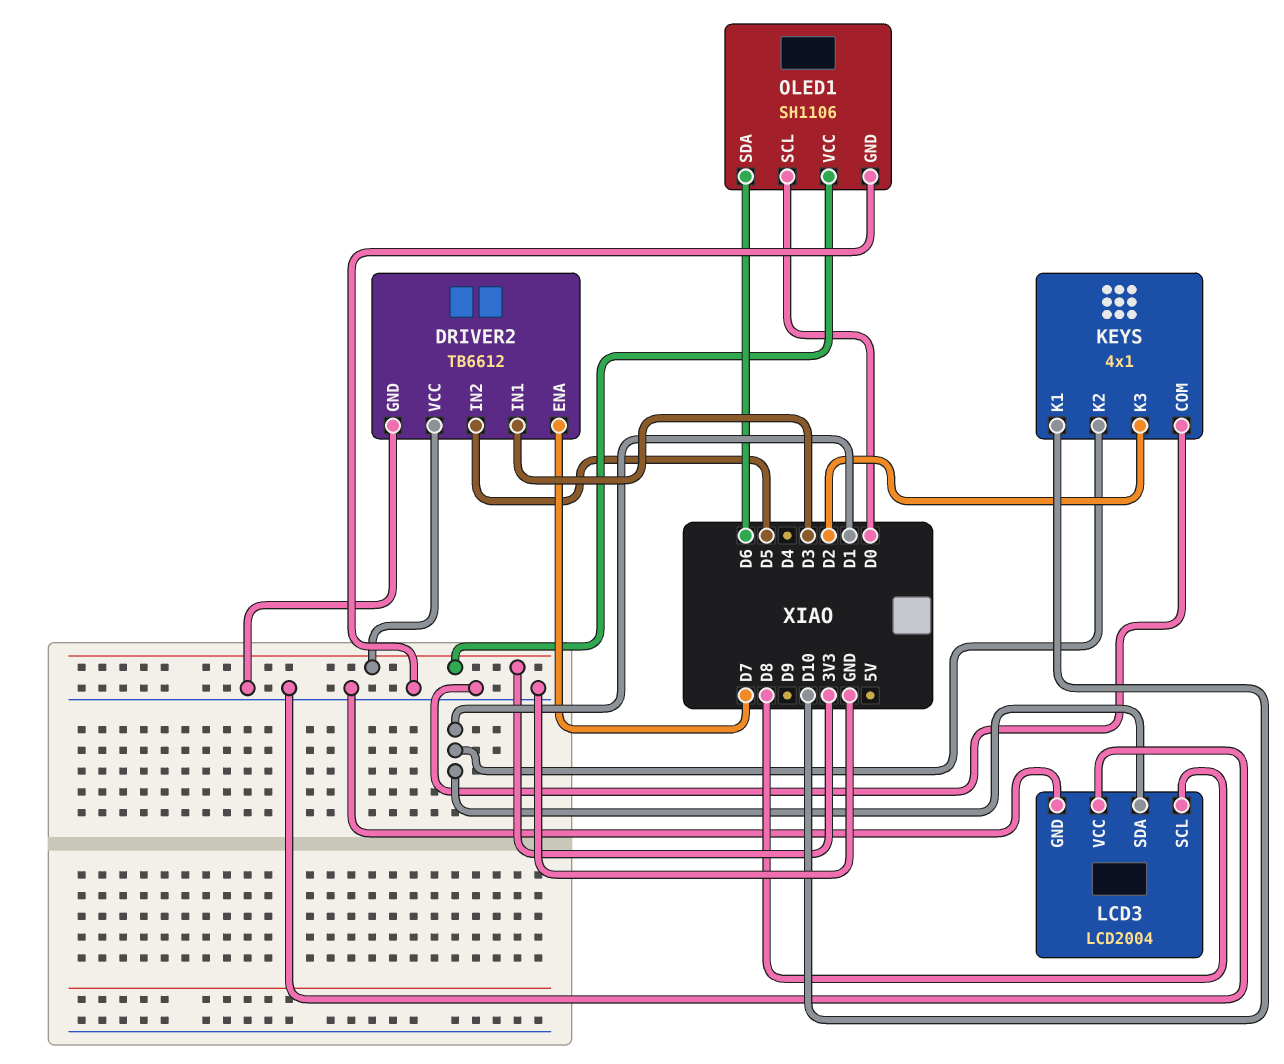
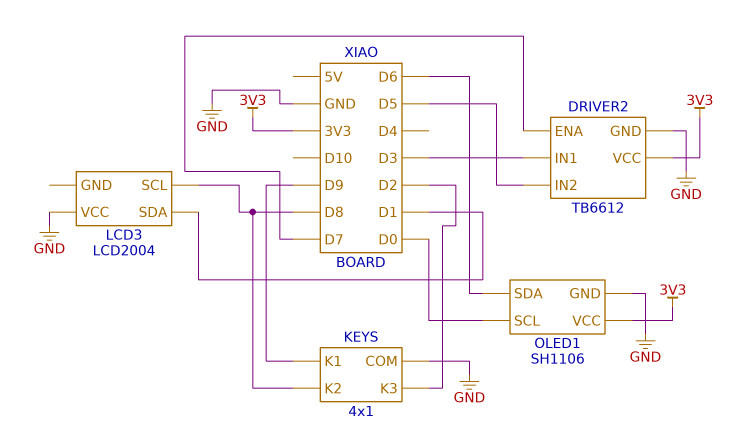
KEYS pin K1: D10 -> D9
KEYS pin K2: D1 -> D8
LCD3 pin GND: GND -> none

